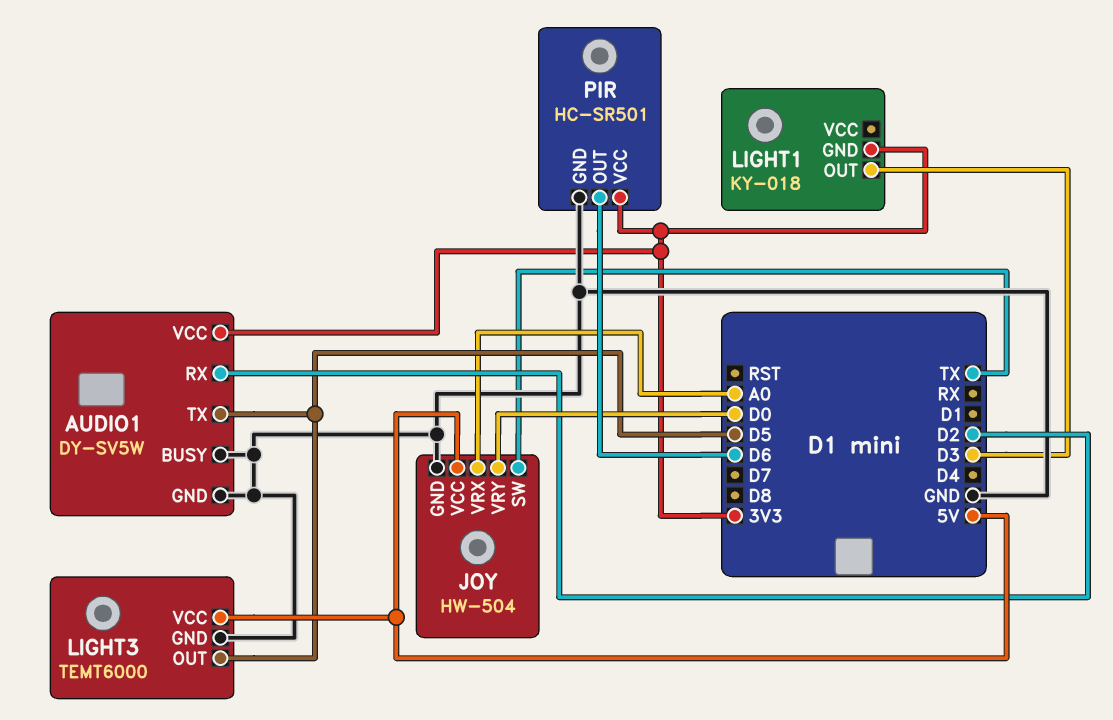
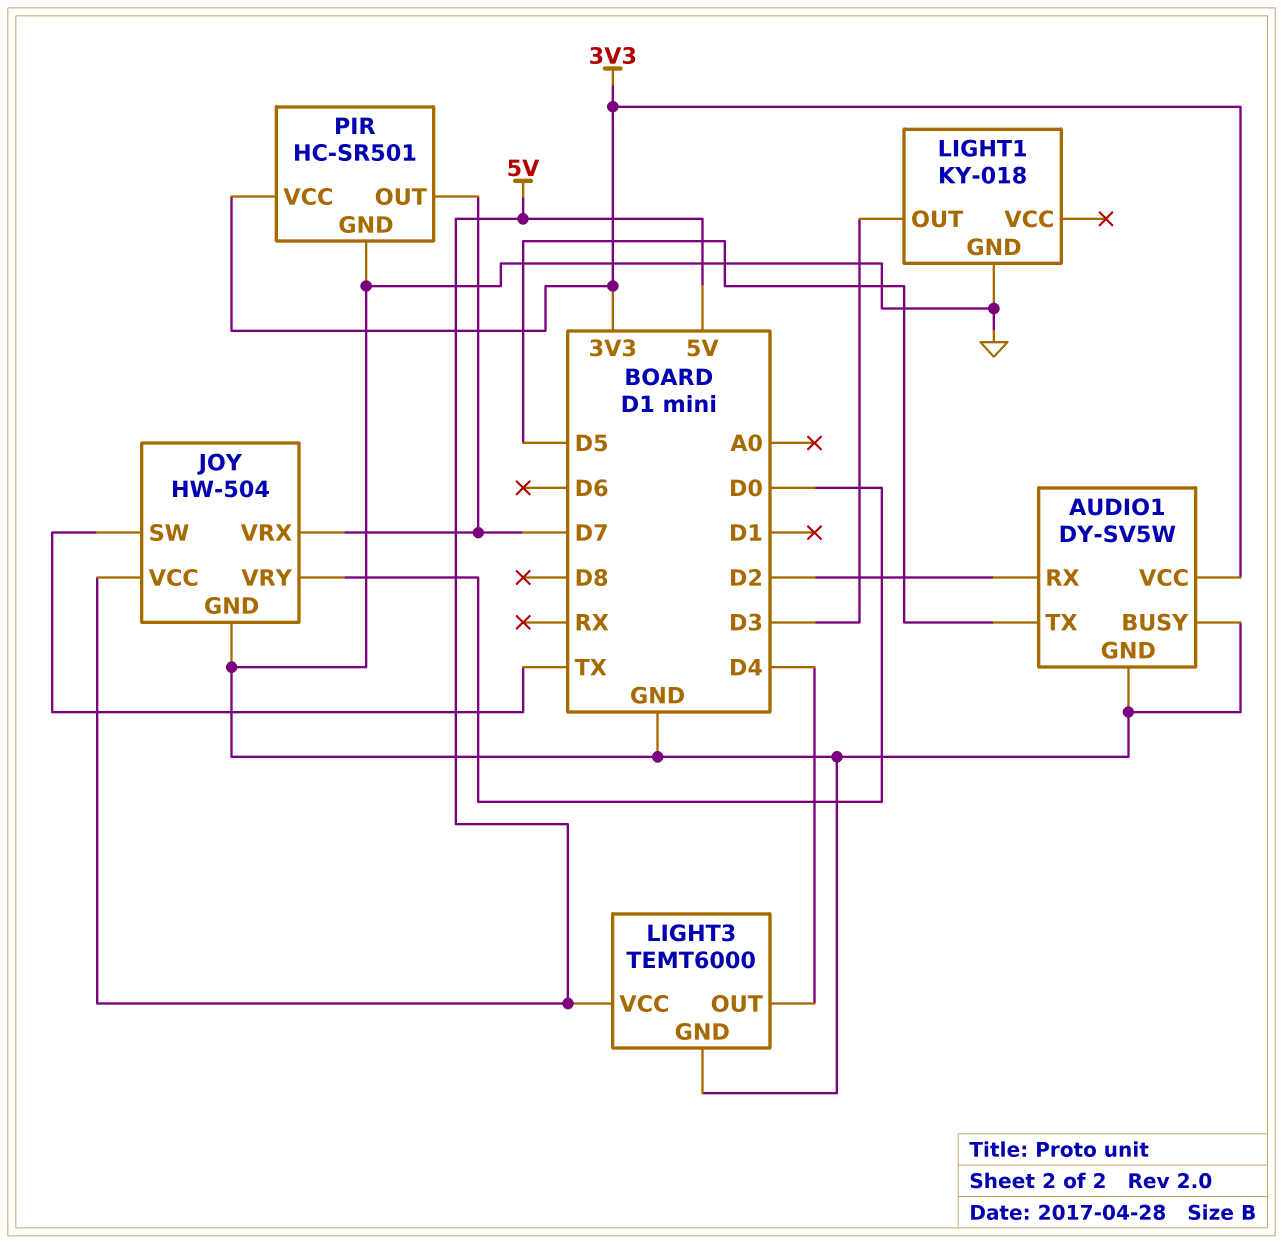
JOY pin VRX: A0 -> D7
LIGHT1 pin GND: 3V3 -> GND
LIGHT3 pin OUT: D5 -> D4
PIR pin OUT: D6 -> D7

